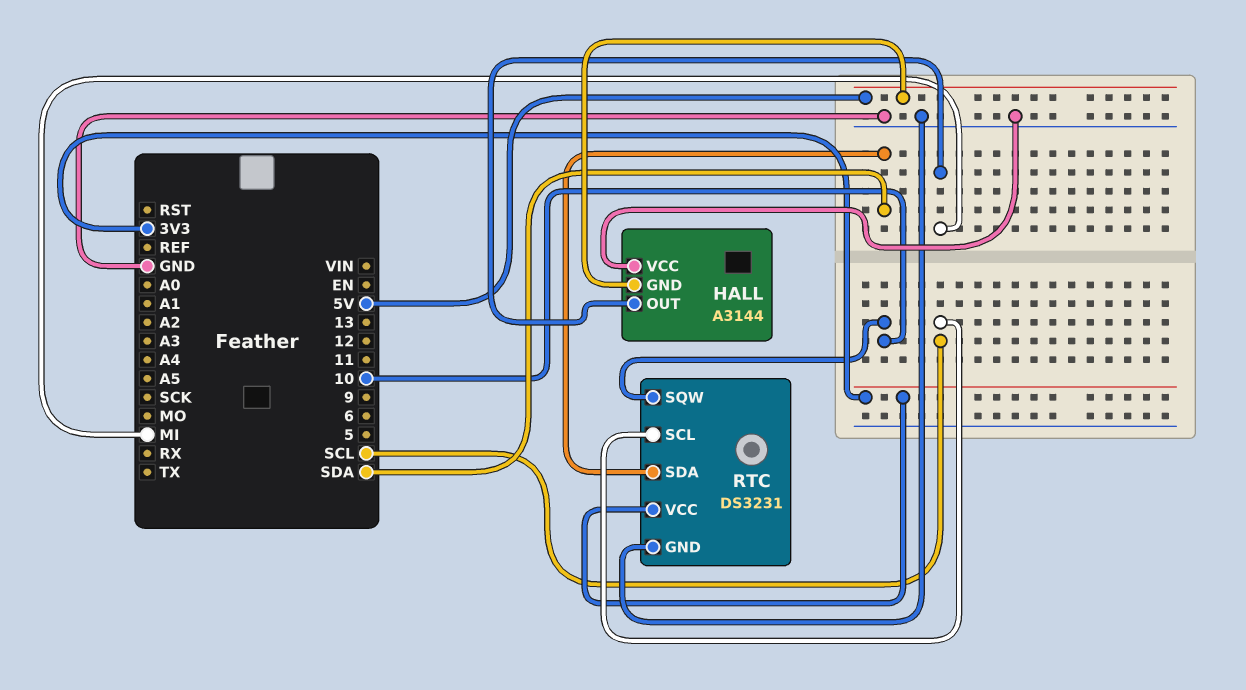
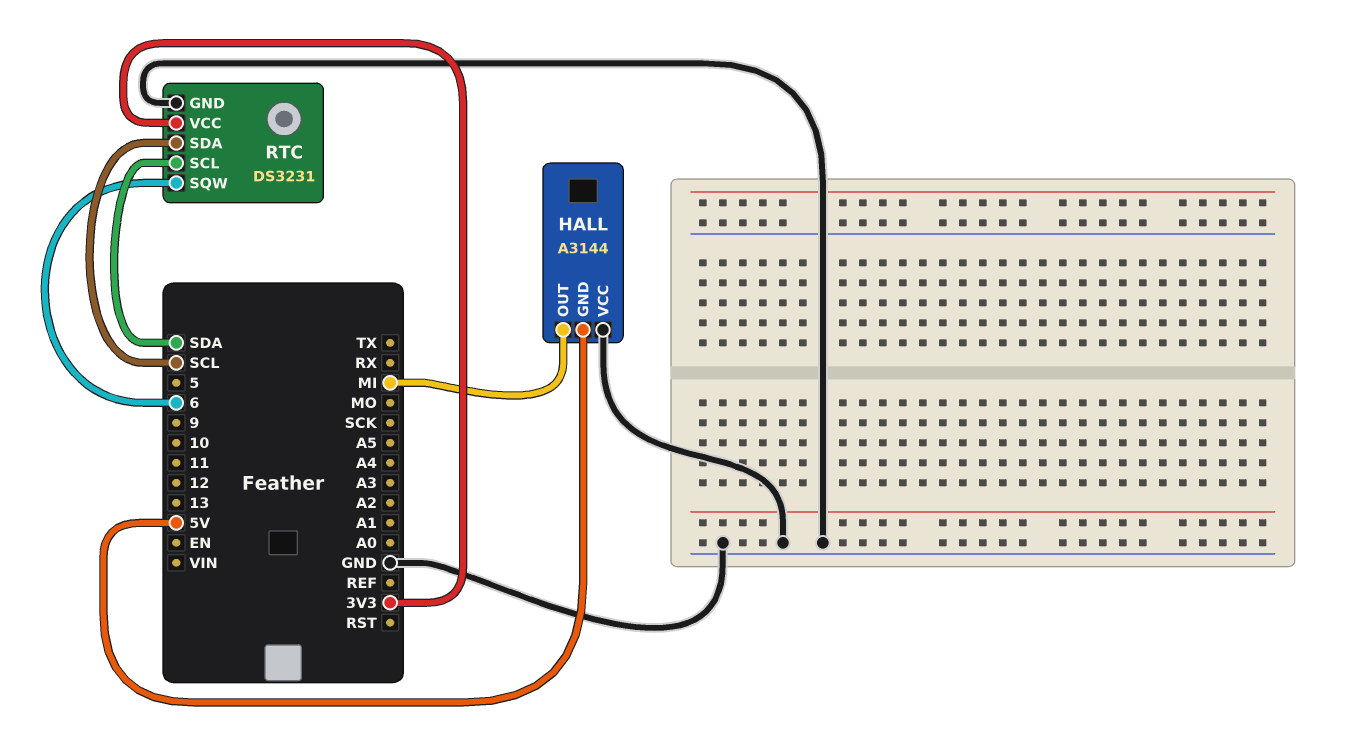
RTC pin SCL: SCL -> SDA
RTC pin SDA: SDA -> SCL
RTC pin SQW: 10 -> 6

